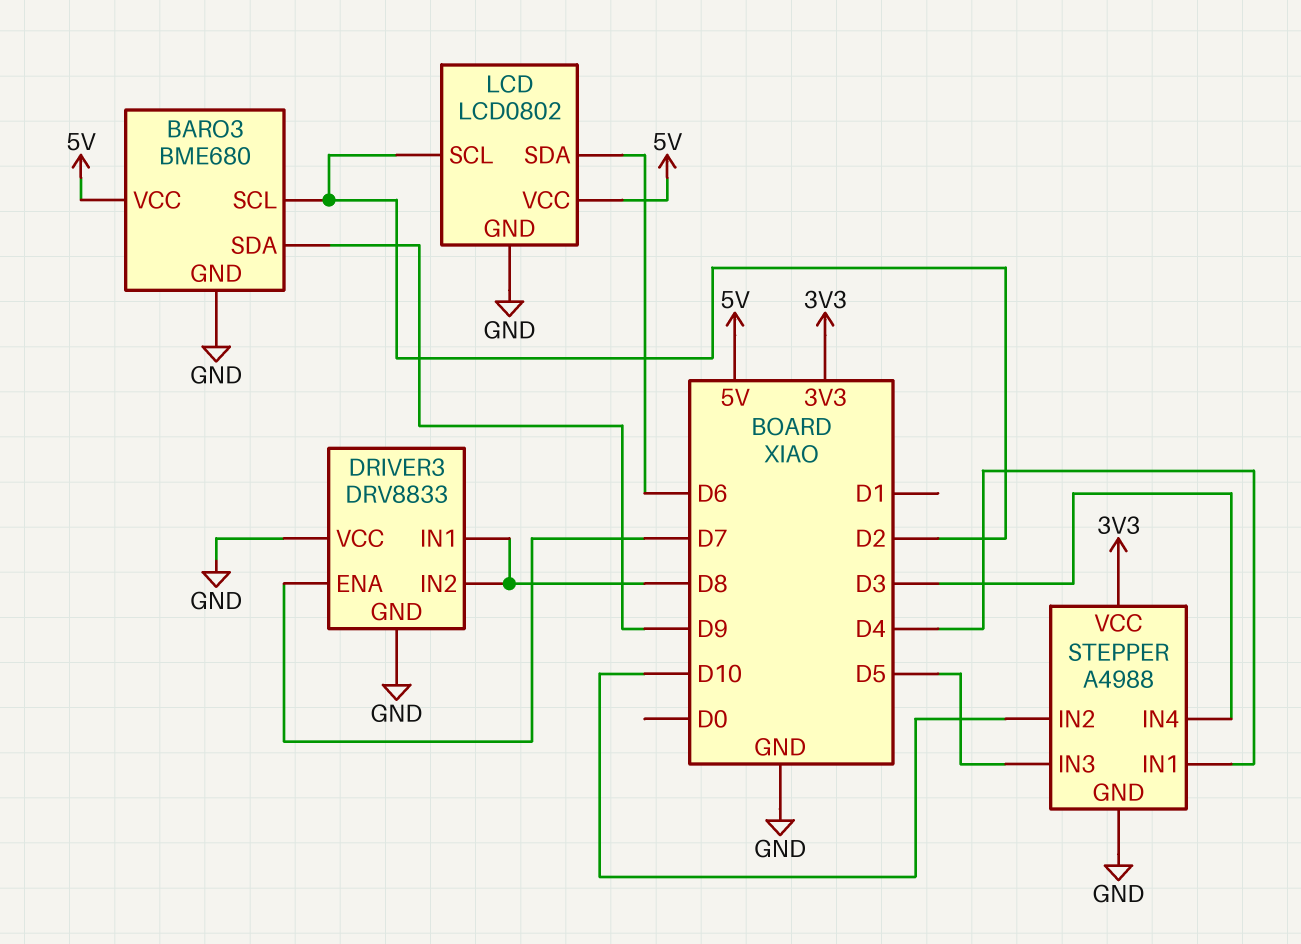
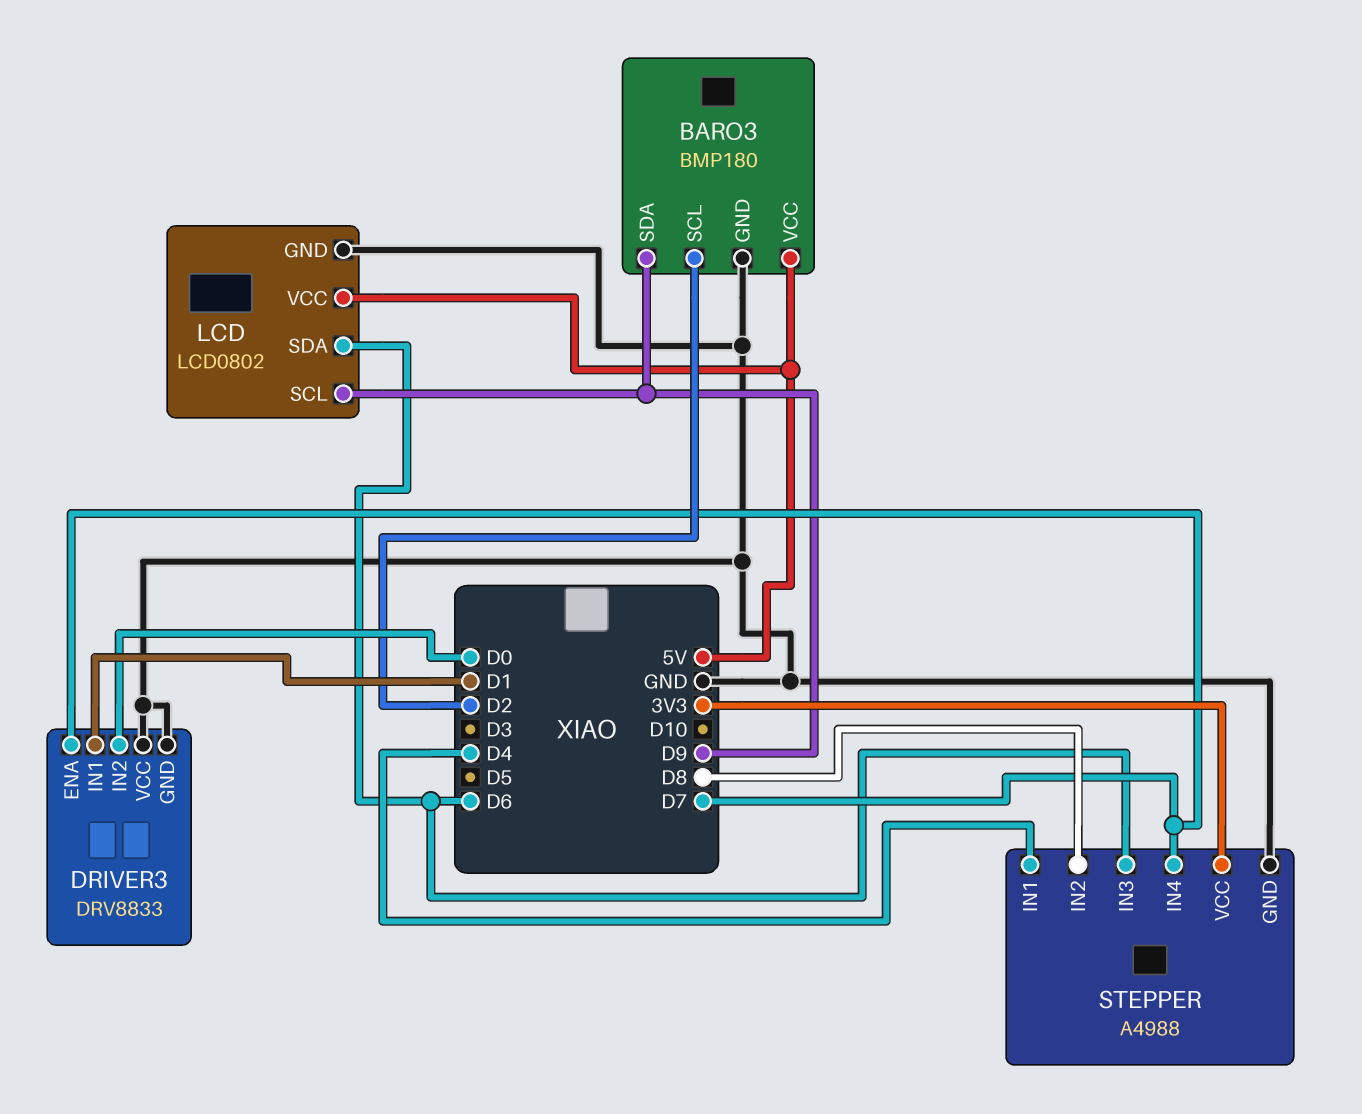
BARO3: BME680 -> BMP180
DRIVER3 pin IN1: D8 -> D1
DRIVER3 pin IN2: D8 -> D0
LCD pin SCL: D2 -> D9
STEPPER pin IN2: D10 -> D8
STEPPER pin IN3: D5 -> D6
STEPPER pin IN4: D3 -> D7

